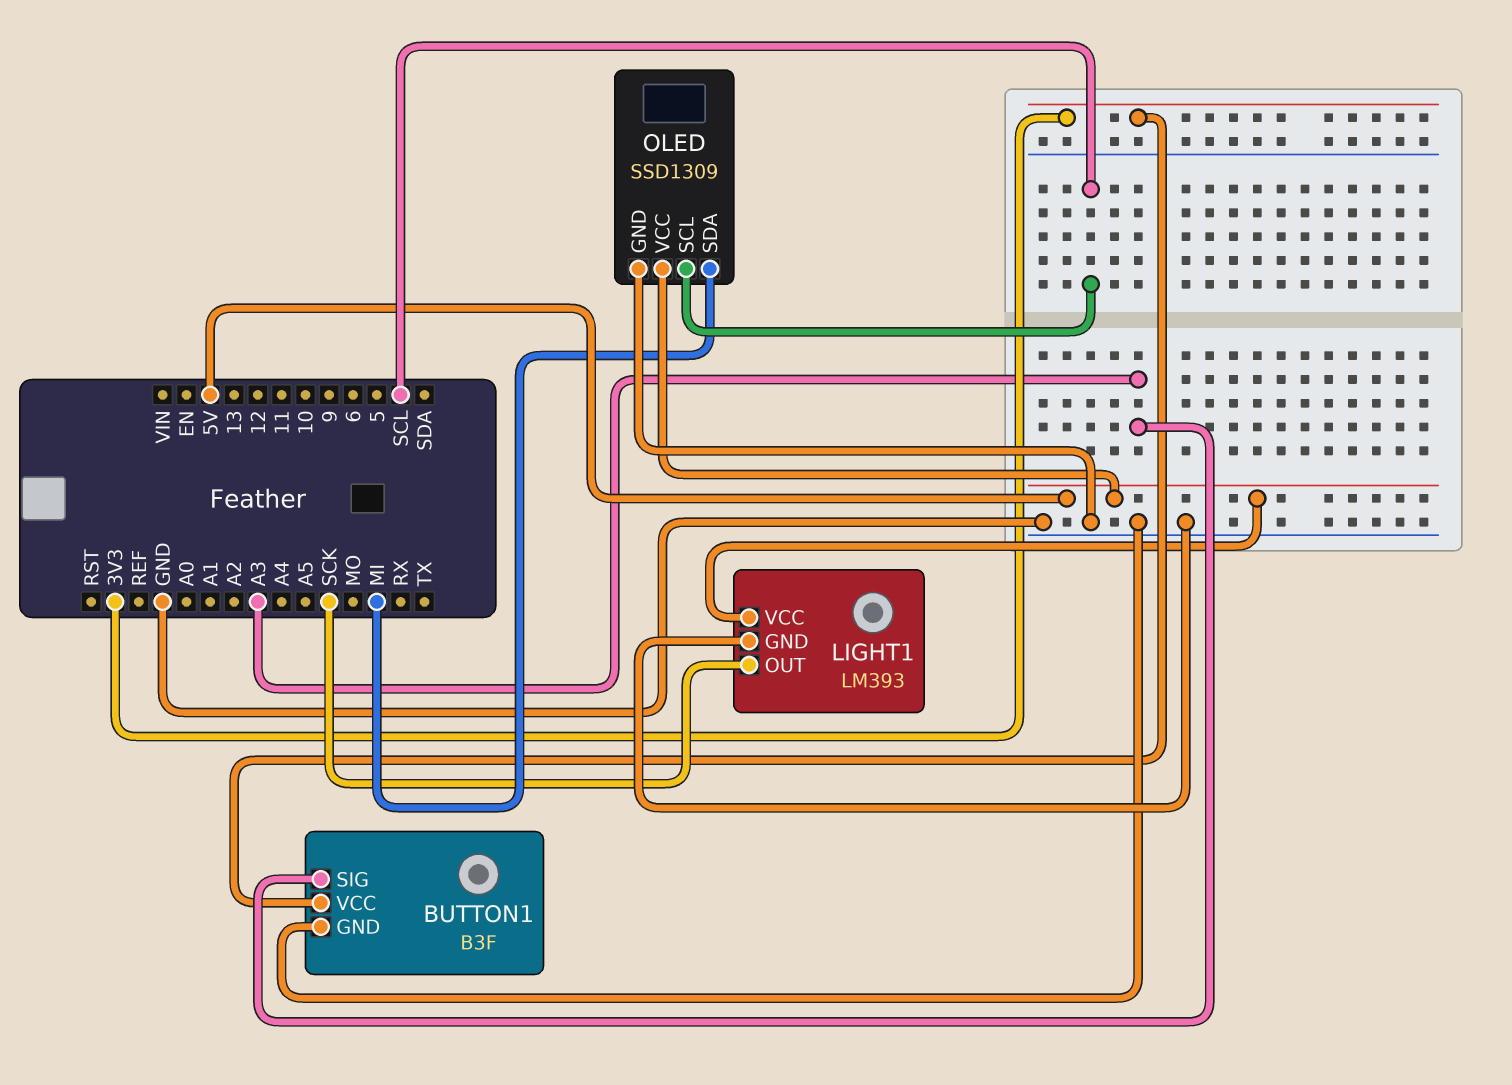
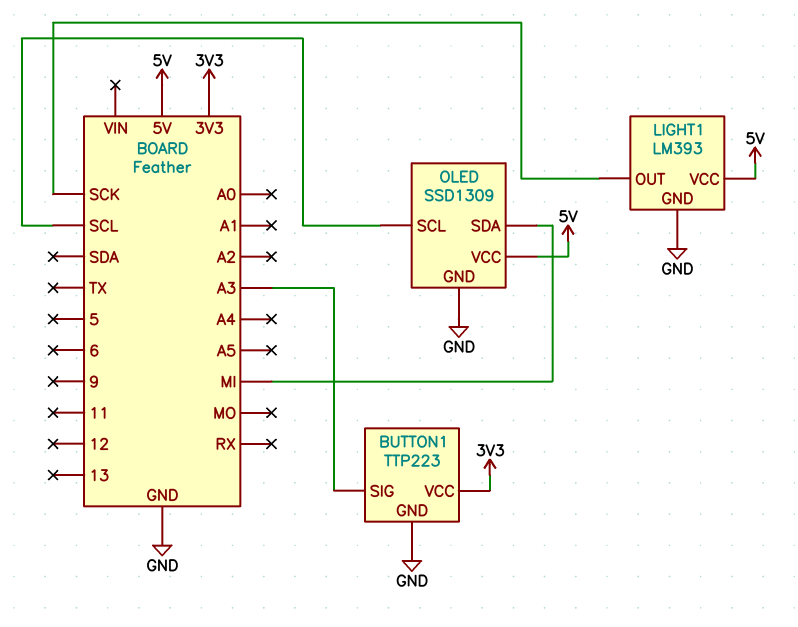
BUTTON1: B3F -> TTP223

